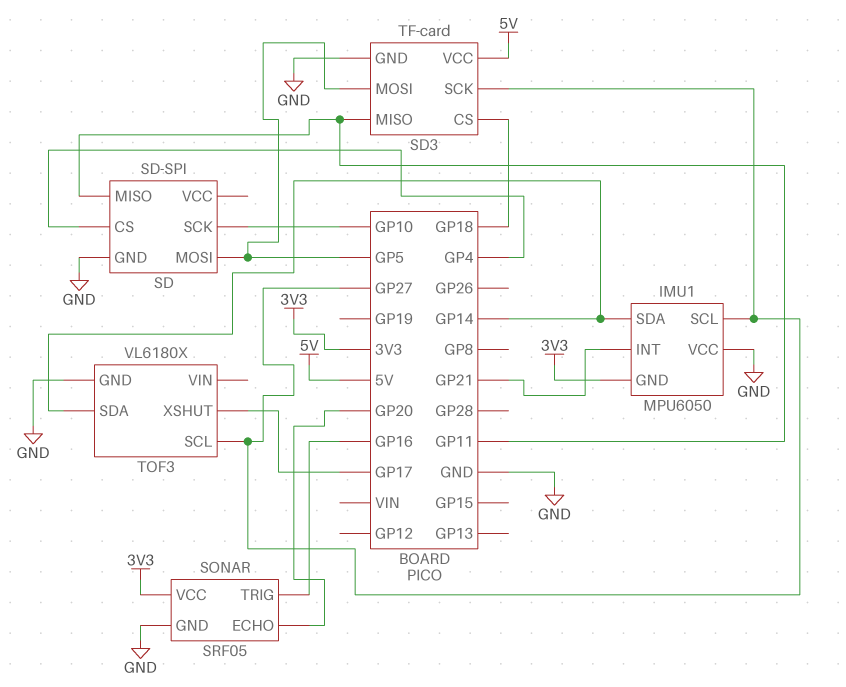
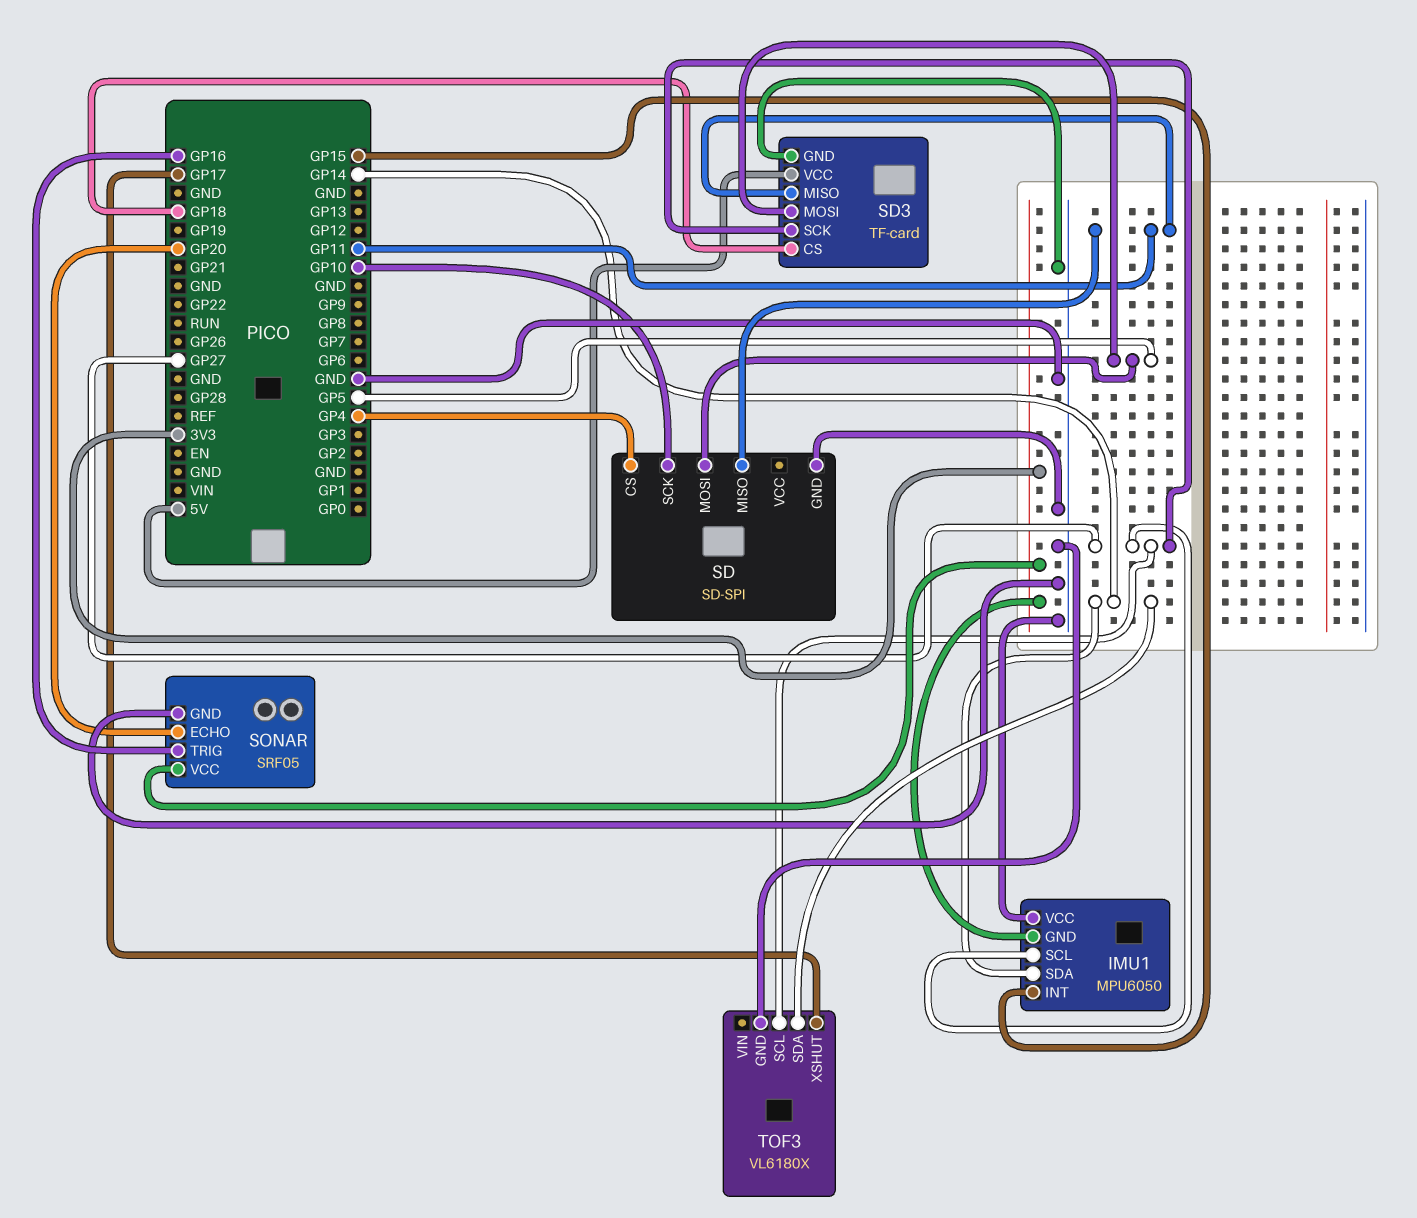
IMU1 pin INT: GP21 -> GP15

